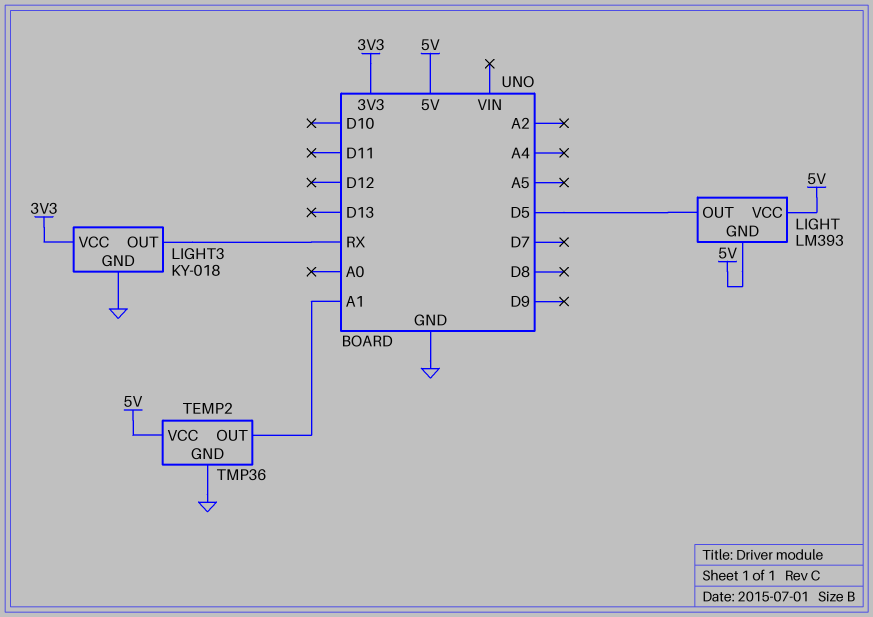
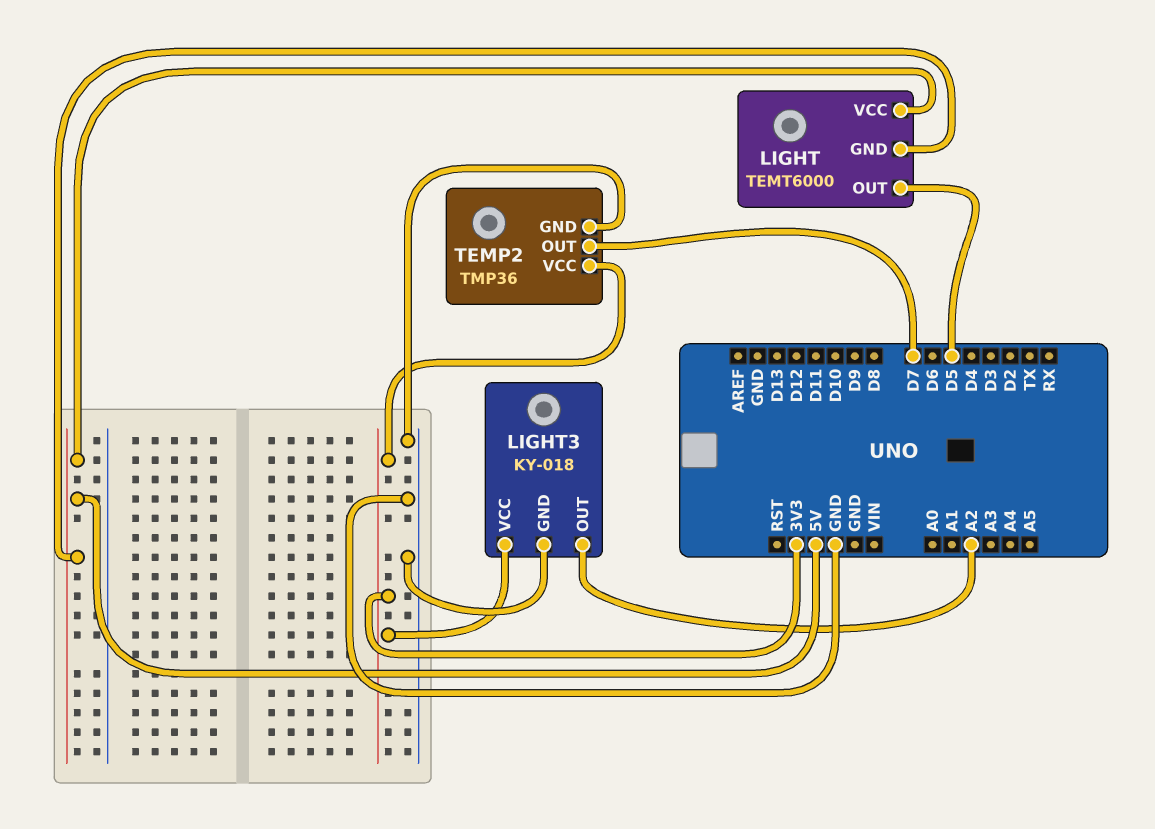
LIGHT: LM393 -> TEMT6000
LIGHT3 pin OUT: RX -> A2
TEMP2 pin OUT: A1 -> D7
TEMP2 pin VCC: 5V -> 3V3

